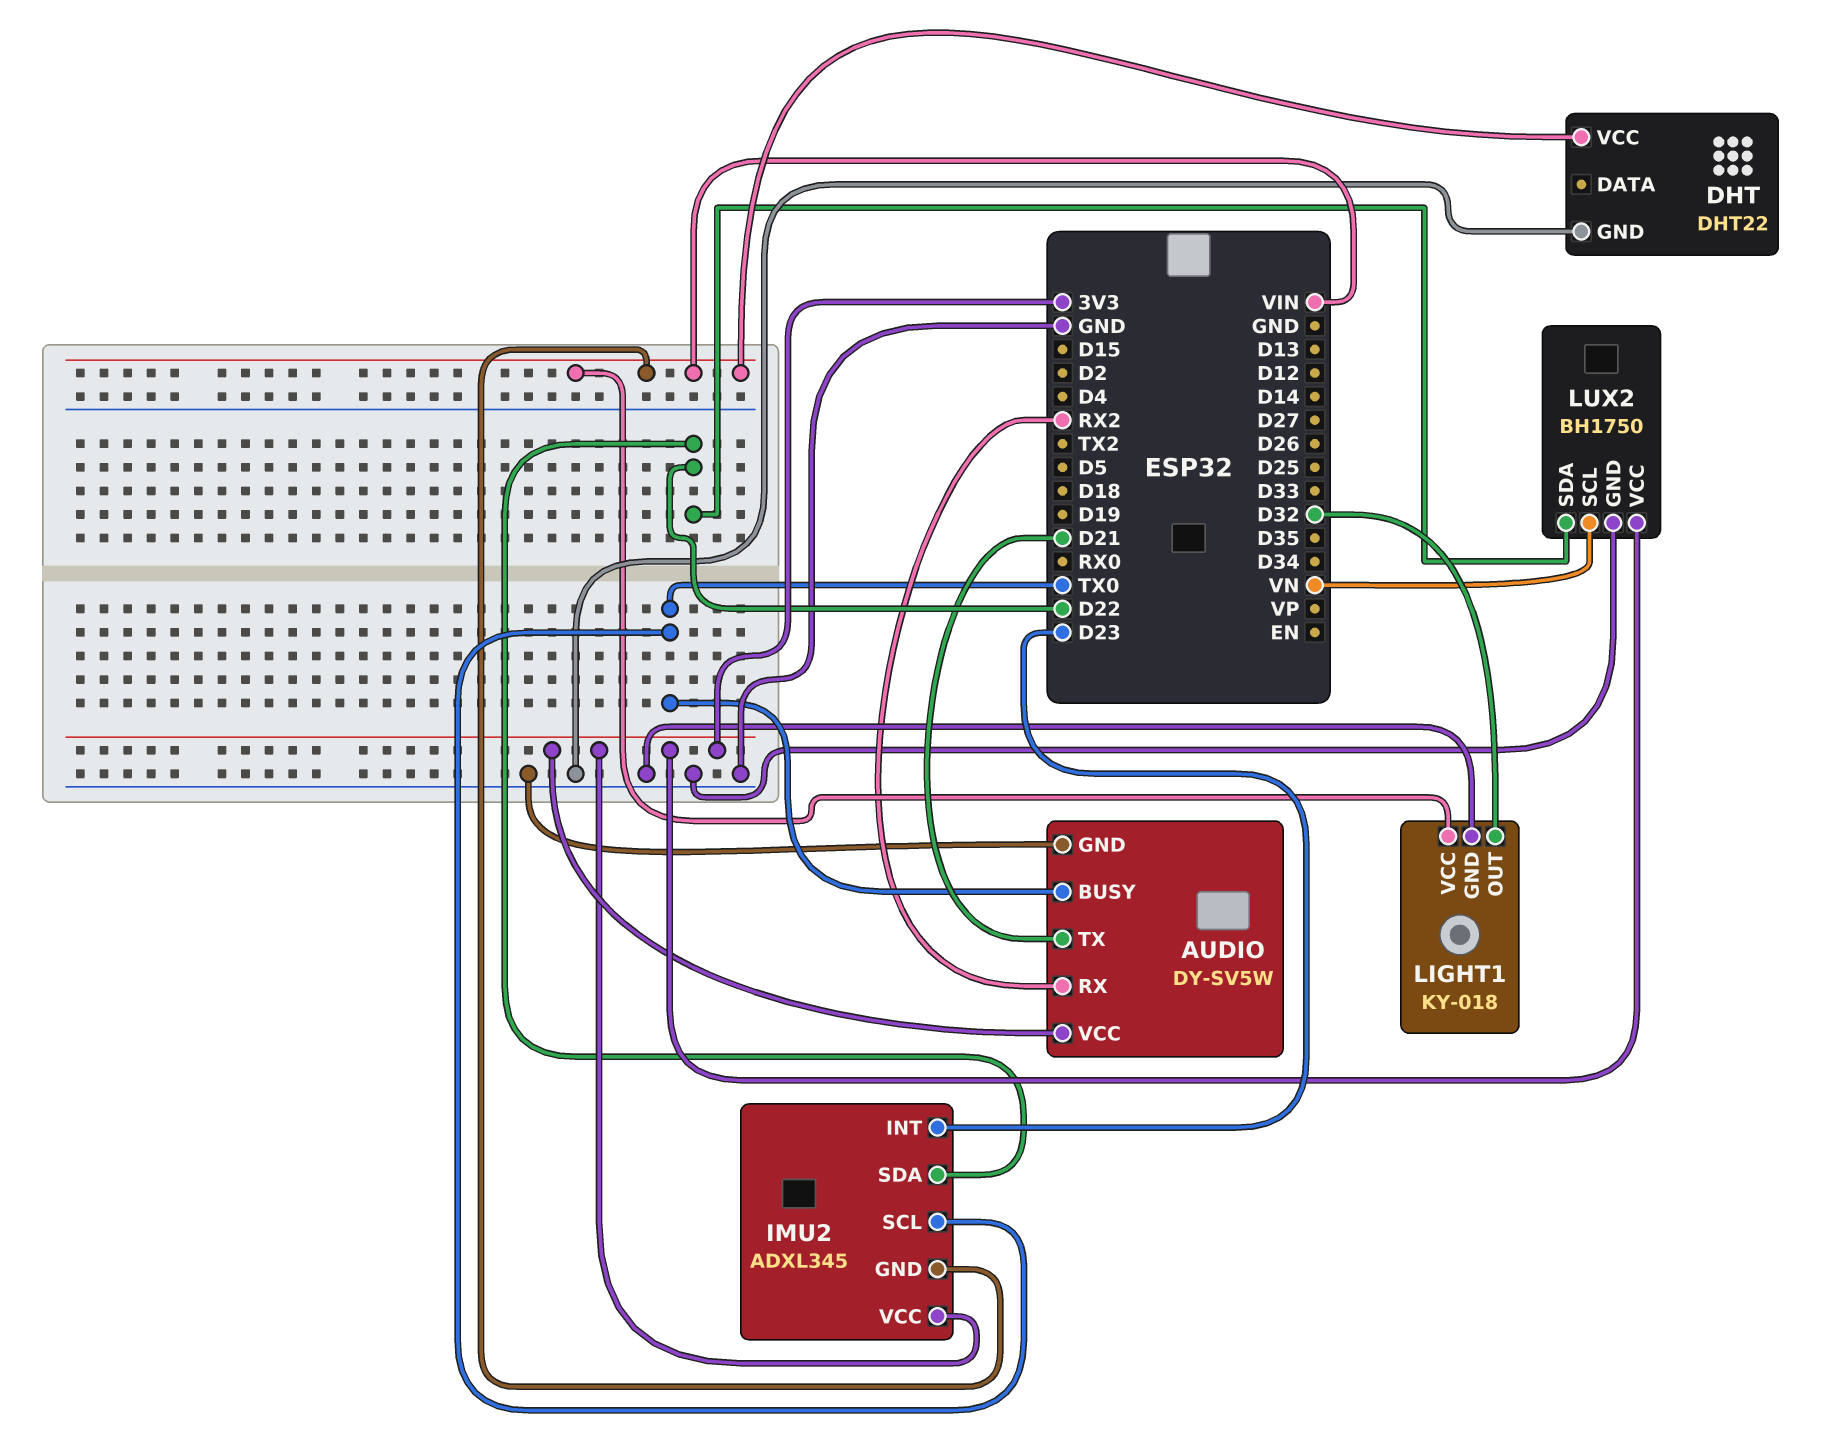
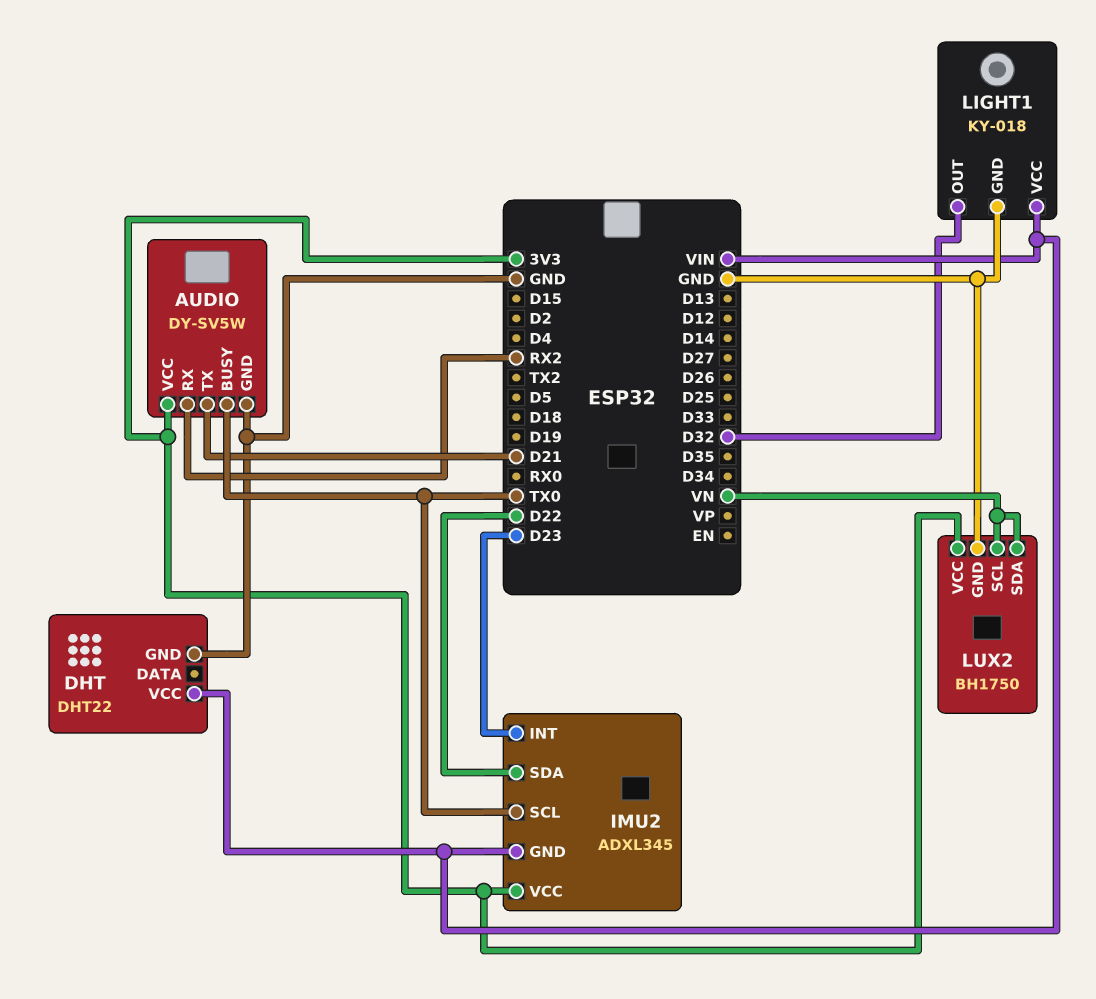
LUX2 pin SDA: D22 -> VN

